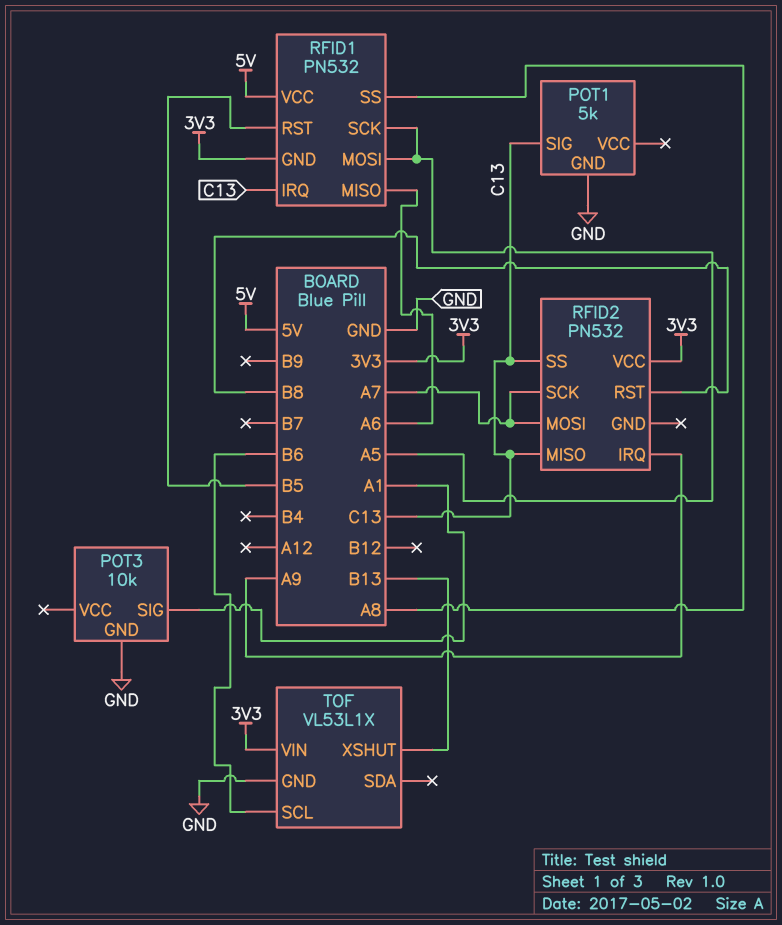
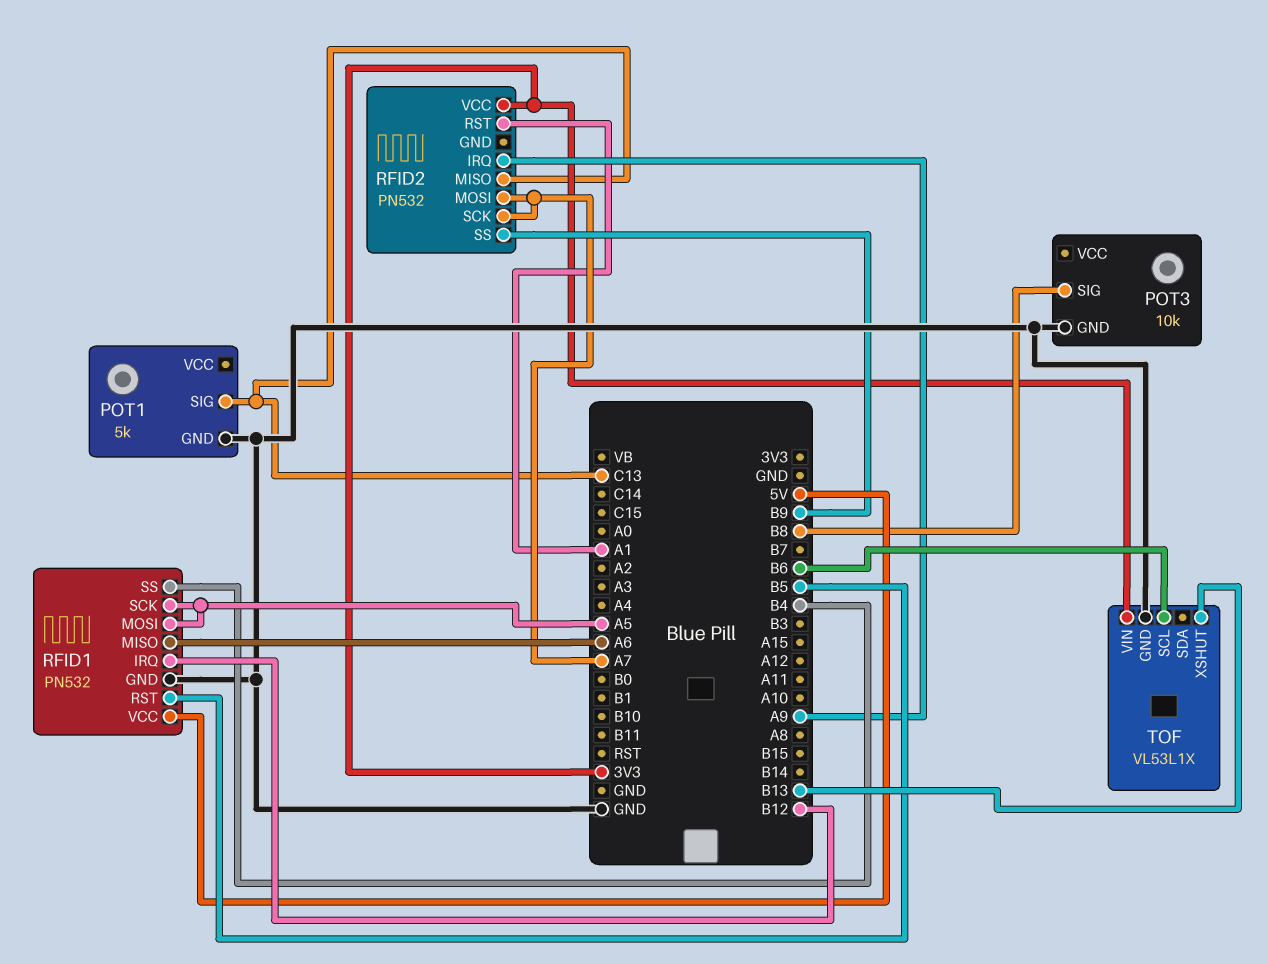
POT3 pin SIG: A1 -> B8
RFID1 pin GND: 3V3 -> GND
RFID1 pin IRQ: C13 -> B12
RFID1 pin SS: A8 -> B4
RFID2 pin RST: B8 -> A1
RFID2 pin SS: C13 -> B9

